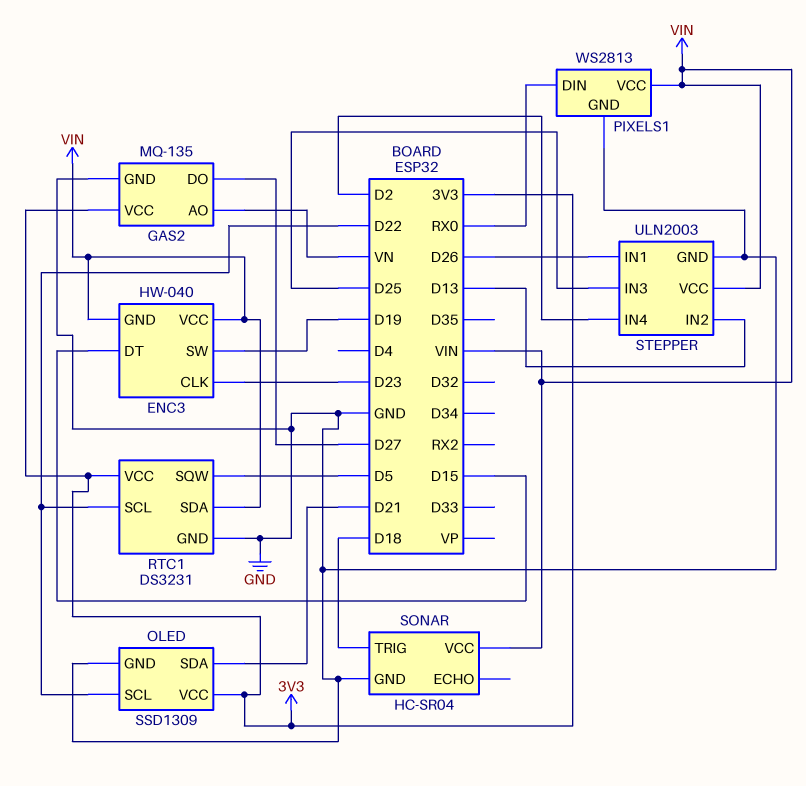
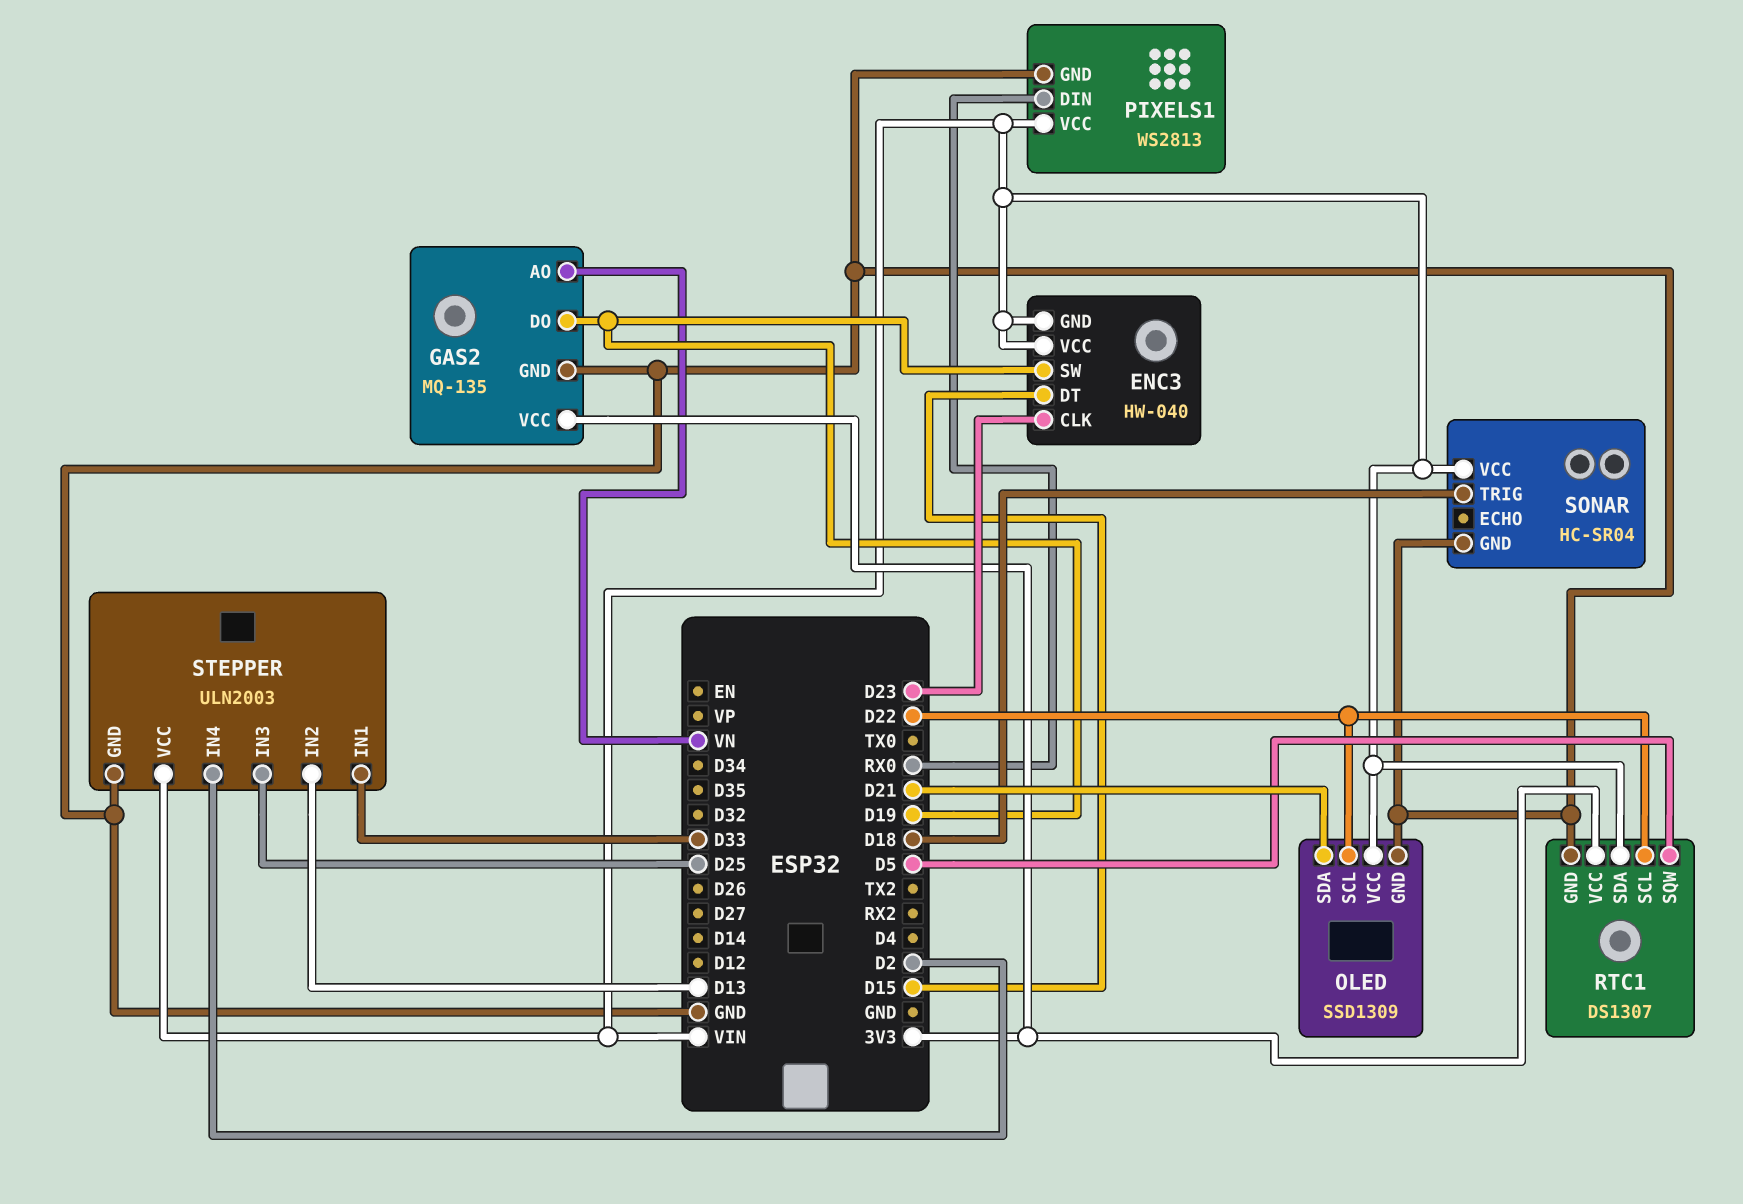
GAS2 pin DO: D27 -> D19
OLED pin VCC: 3V3 -> VIN
RTC1: DS3231 -> DS1307
STEPPER pin IN1: D26 -> D33

